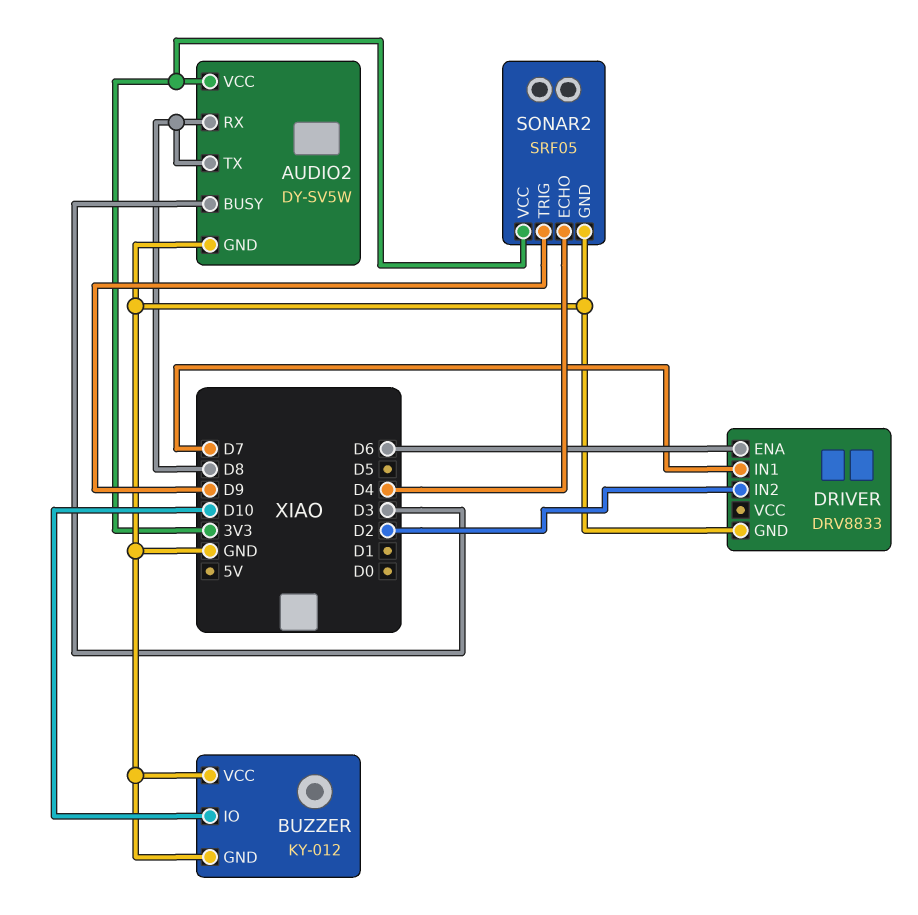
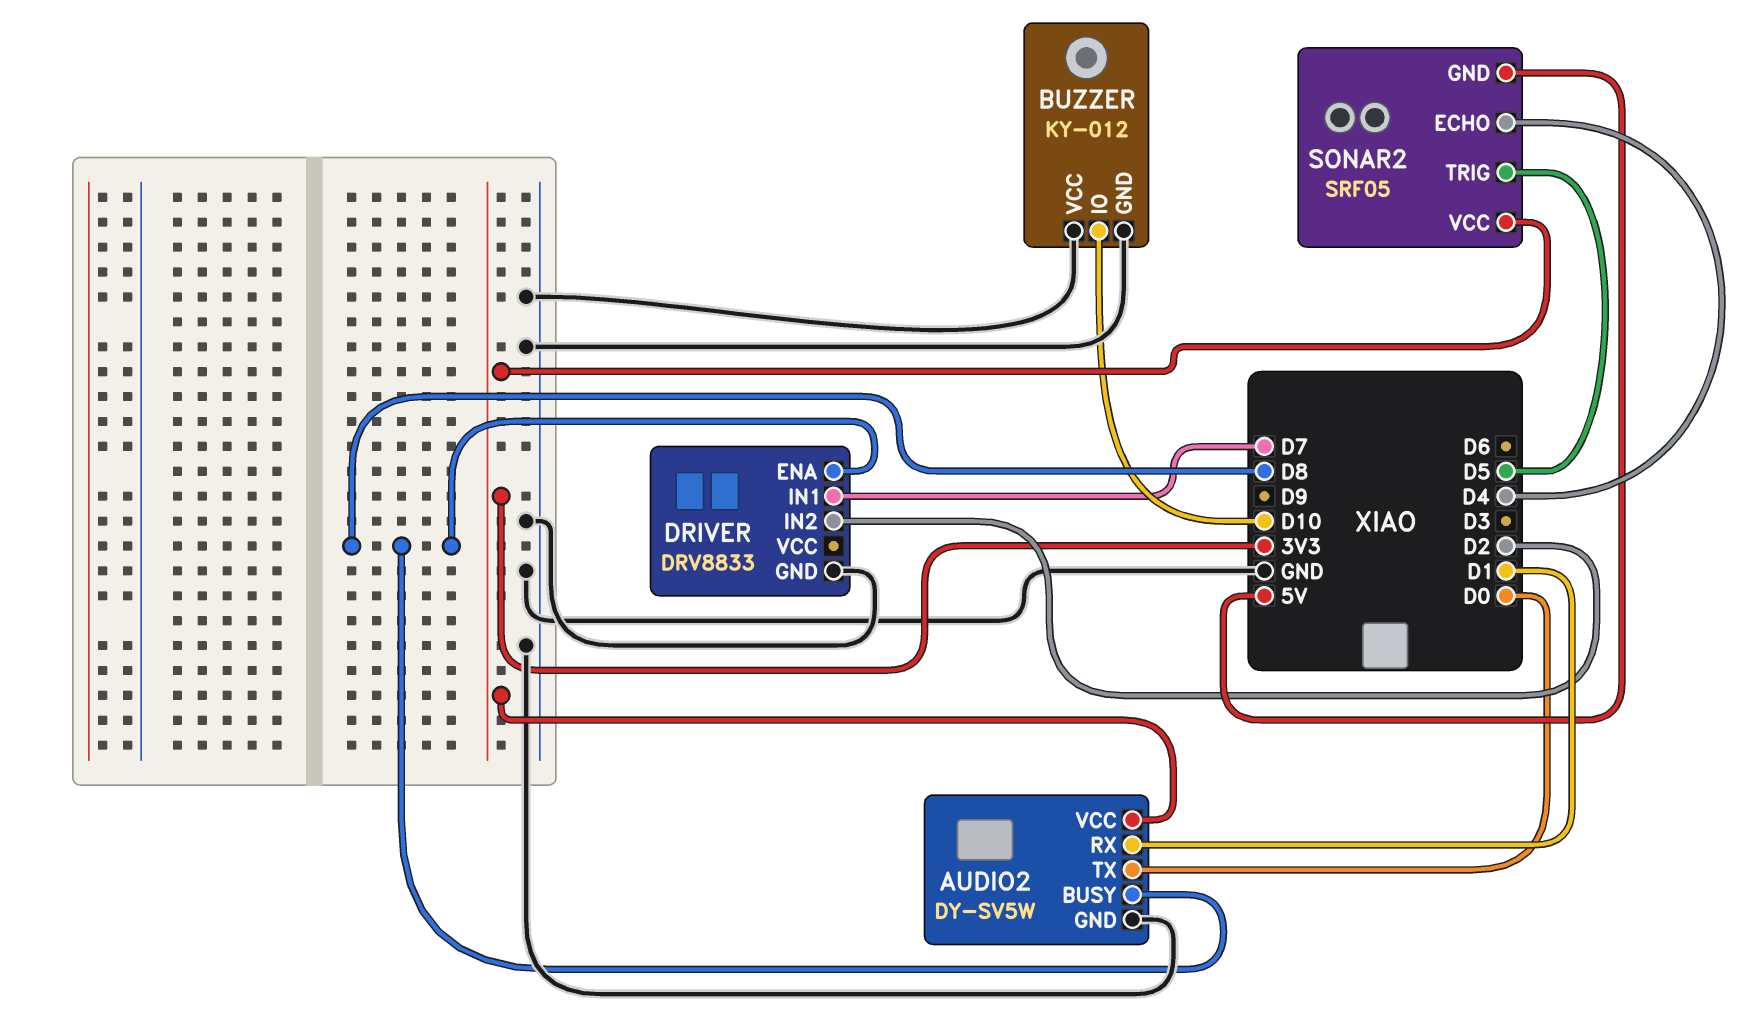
AUDIO2 pin BUSY: D3 -> D8
AUDIO2 pin RX: D8 -> D1
AUDIO2 pin TX: D8 -> D0
DRIVER pin ENA: D6 -> D8
SONAR2 pin GND: GND -> 5V
SONAR2 pin TRIG: D9 -> D5

